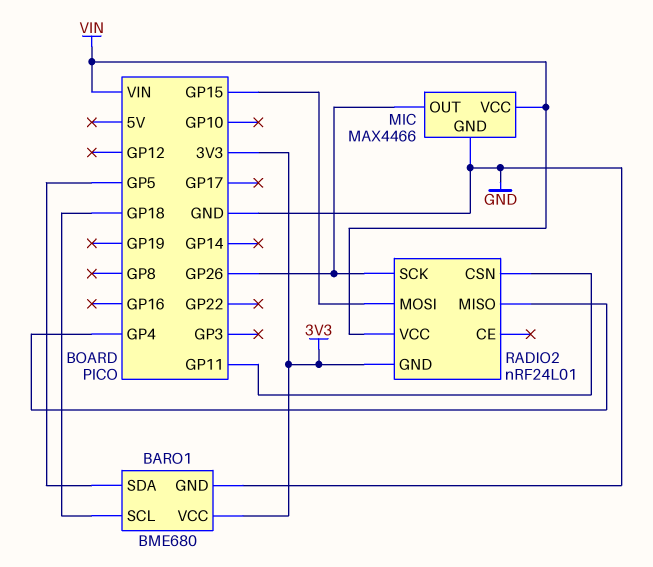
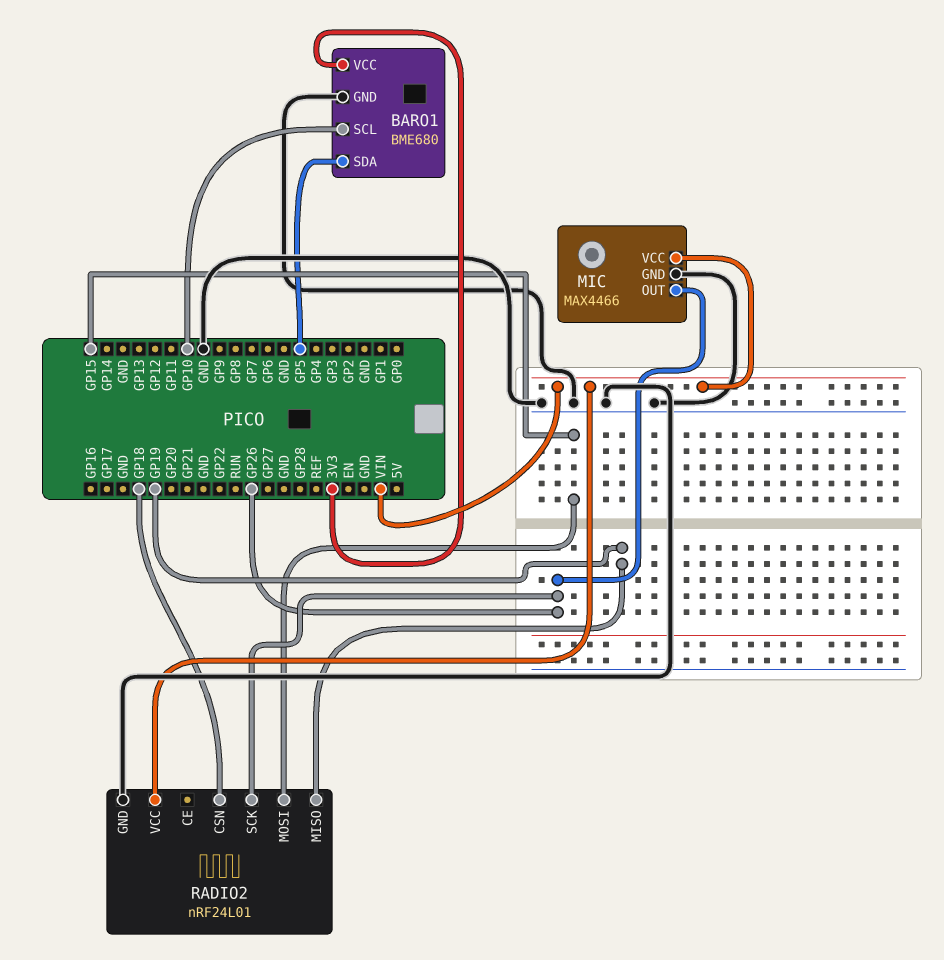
BARO1 pin SCL: GP18 -> GP10
RADIO2 pin CSN: GP11 -> GP18
RADIO2 pin GND: 3V3 -> GND
RADIO2 pin MISO: GP4 -> GP19

